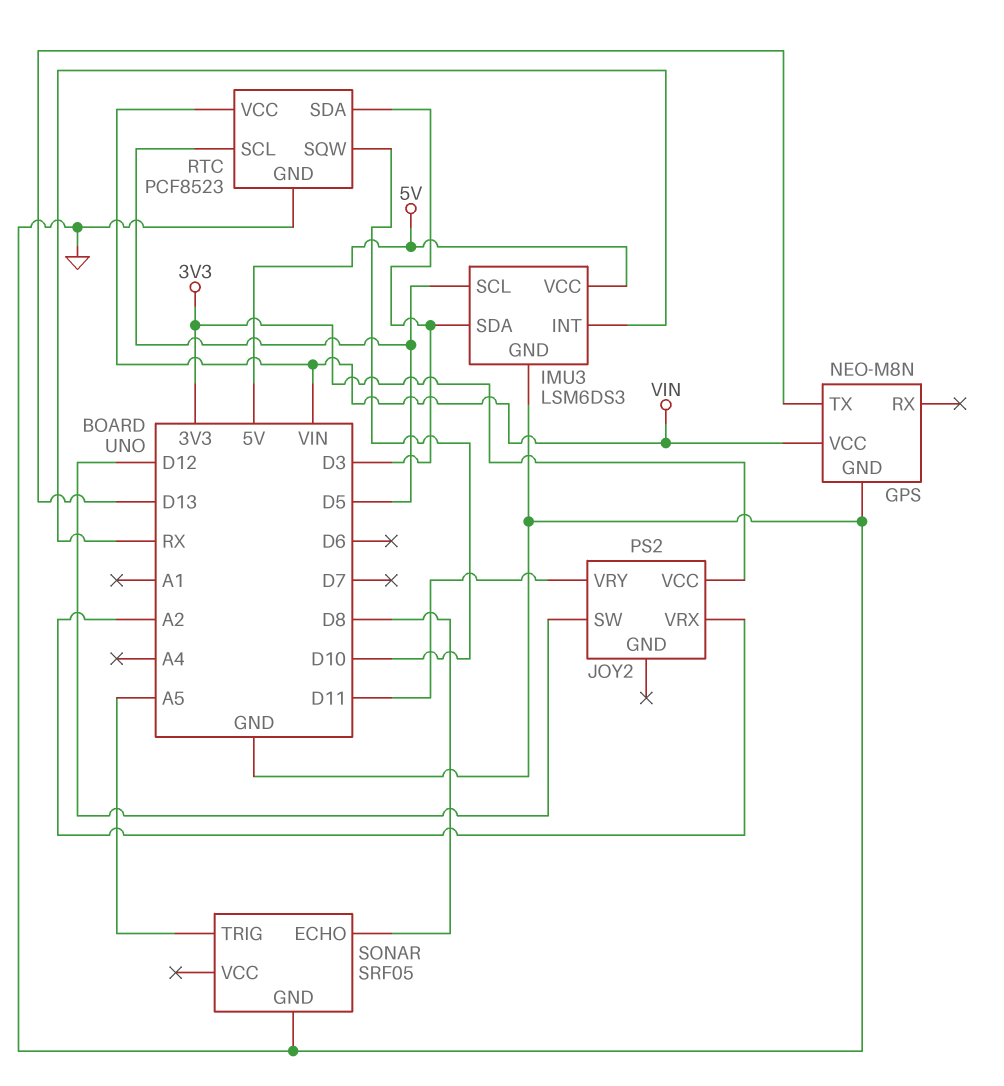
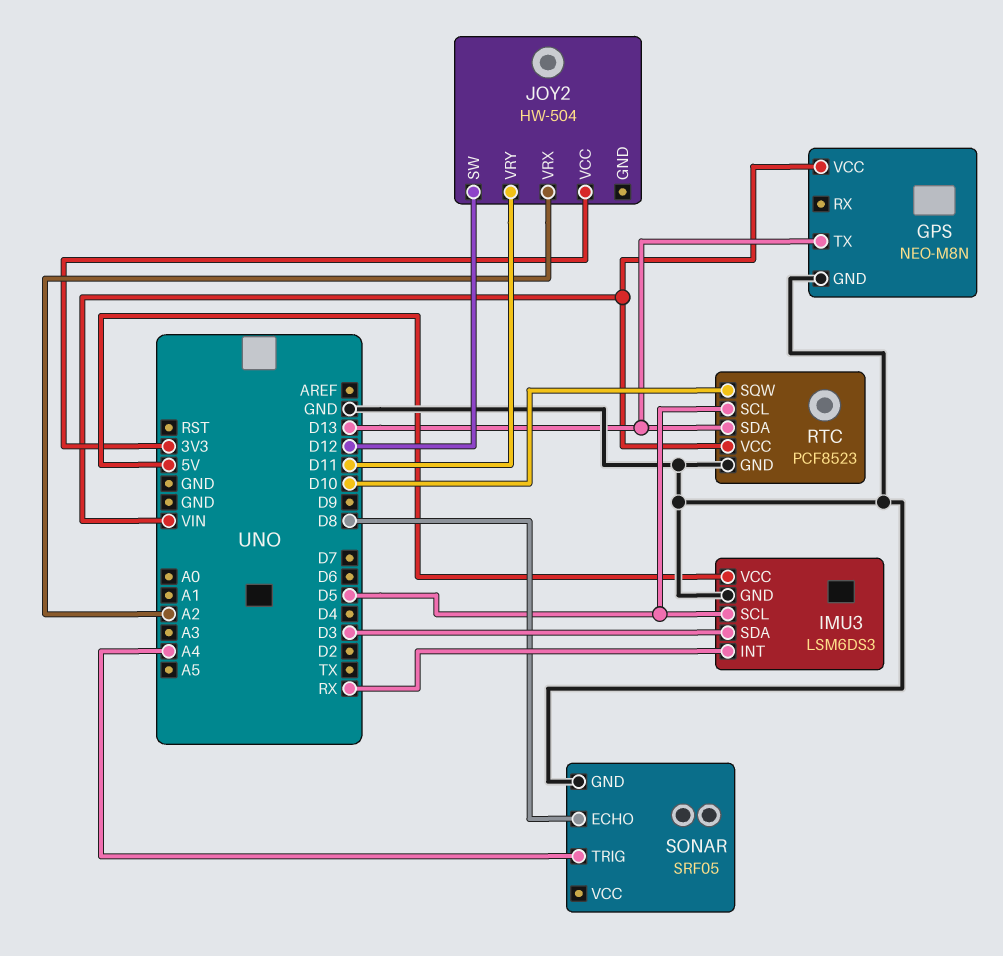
JOY2: PS2 -> HW-504
RTC pin SDA: D3 -> D13
SONAR pin TRIG: A5 -> A4

